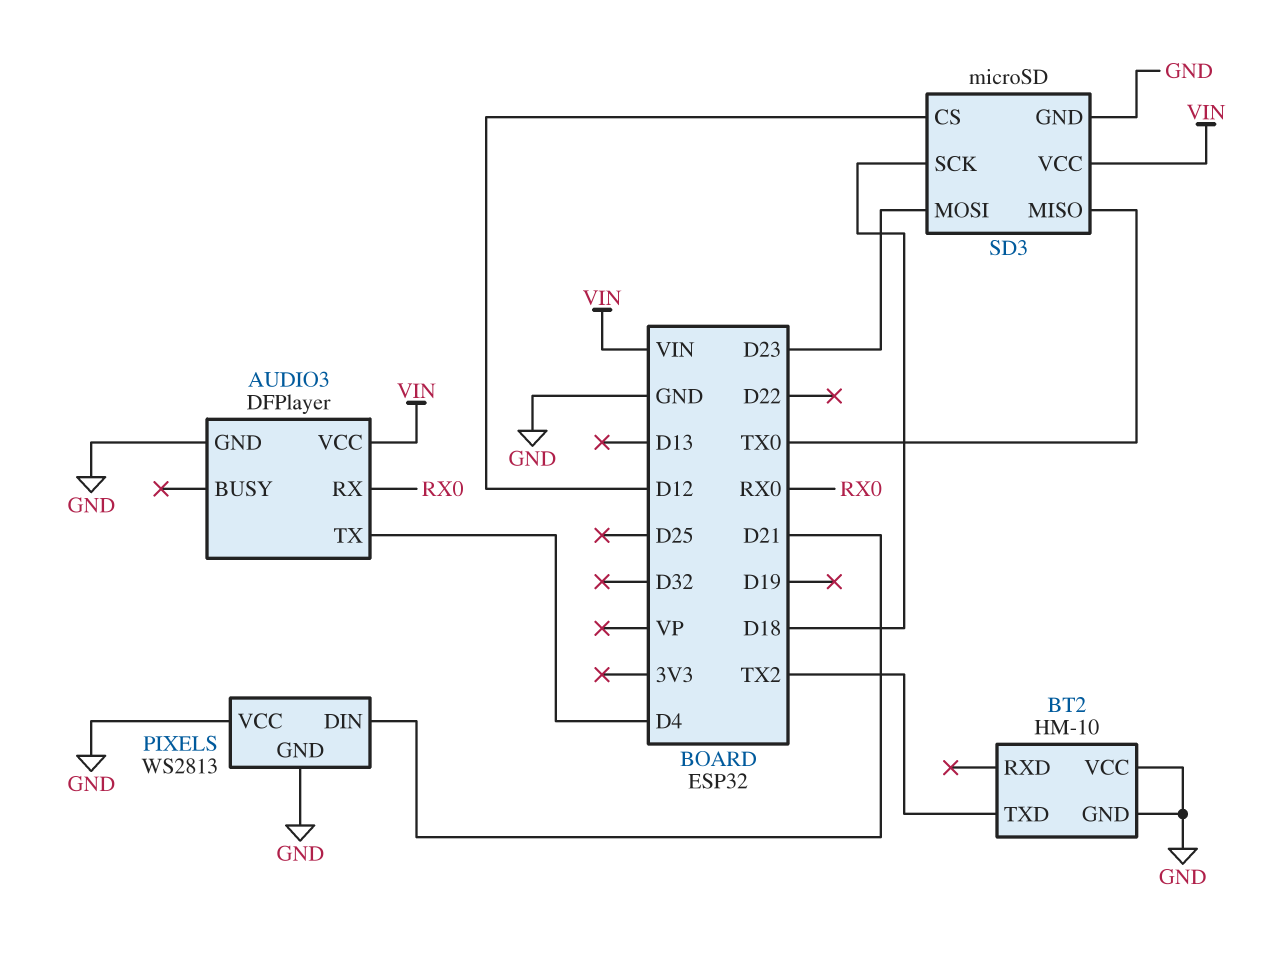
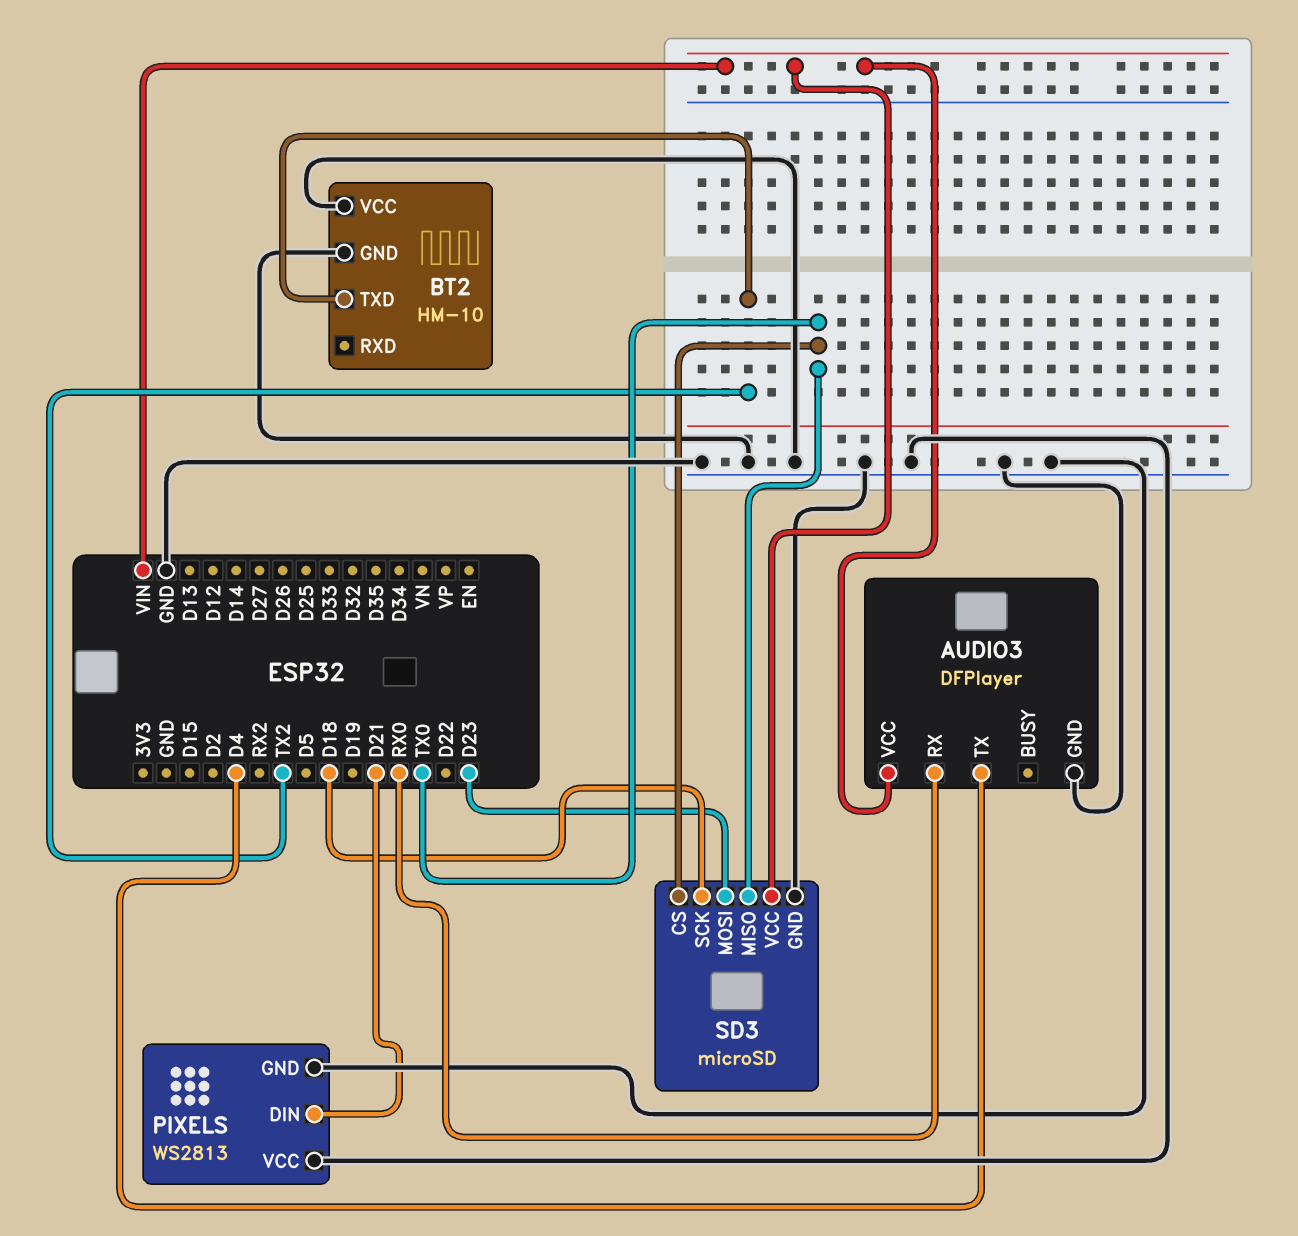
SD3 pin CS: D12 -> TX0

